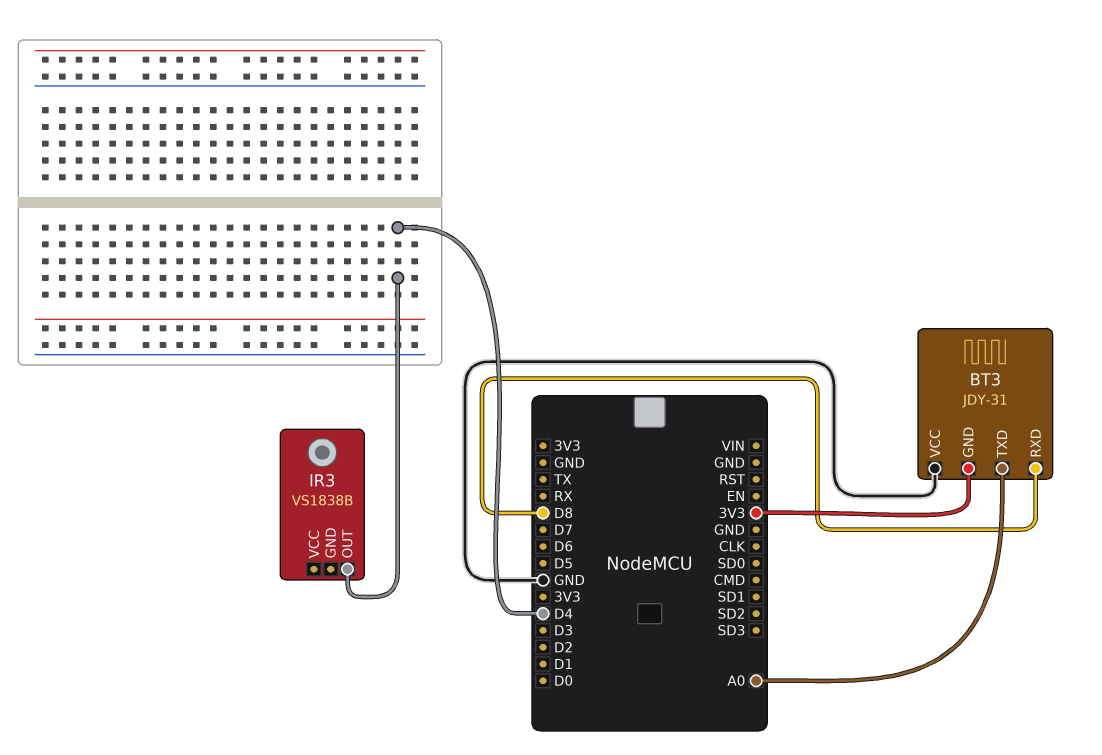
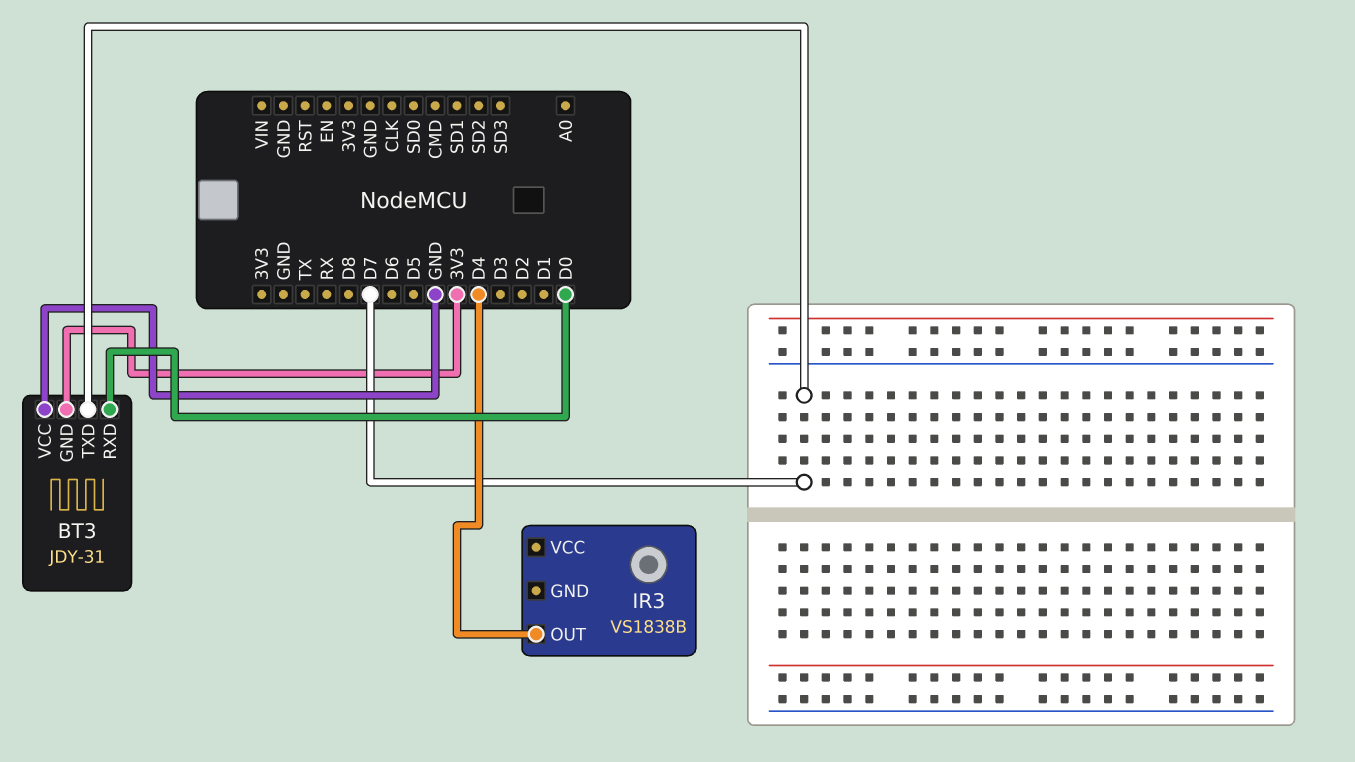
BT3 pin RXD: D8 -> D0
BT3 pin TXD: A0 -> D7

